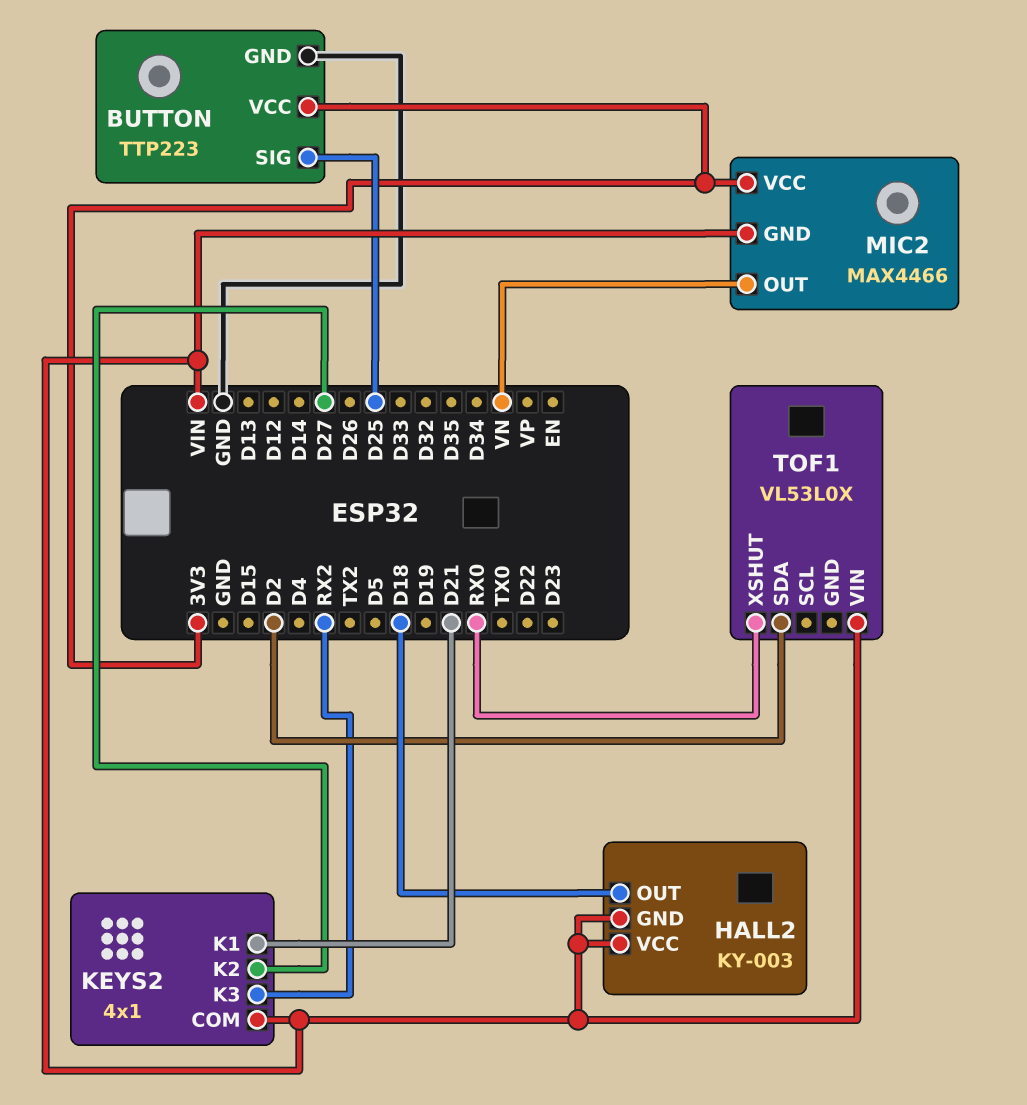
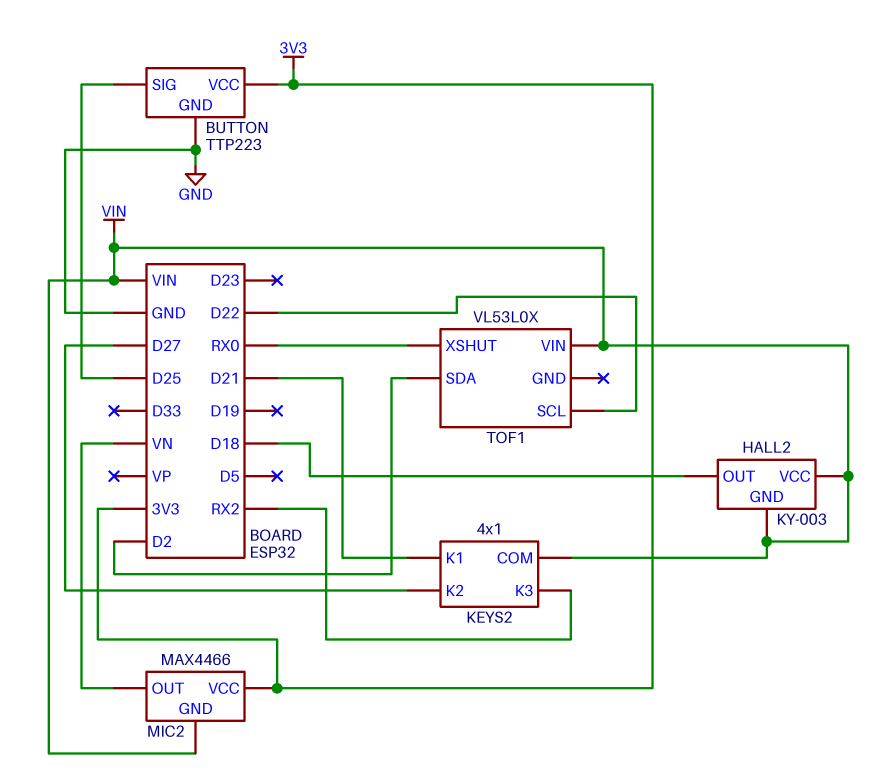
TOF1 pin SCL: none -> D22

